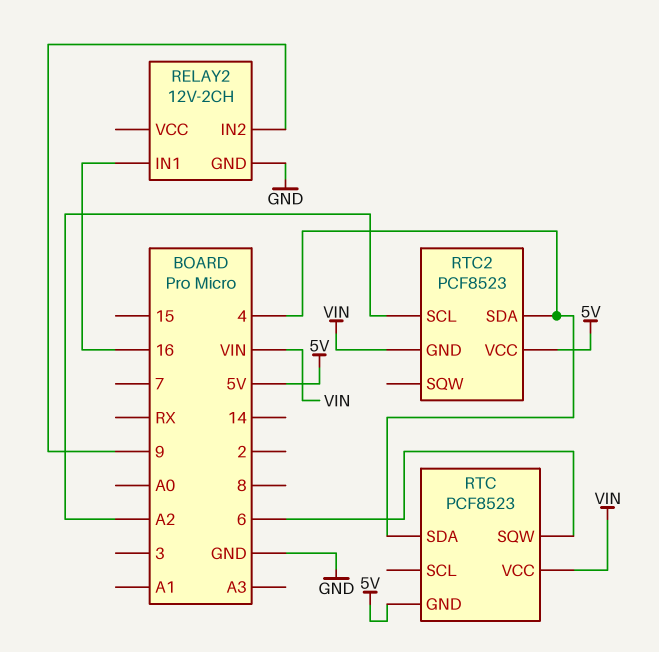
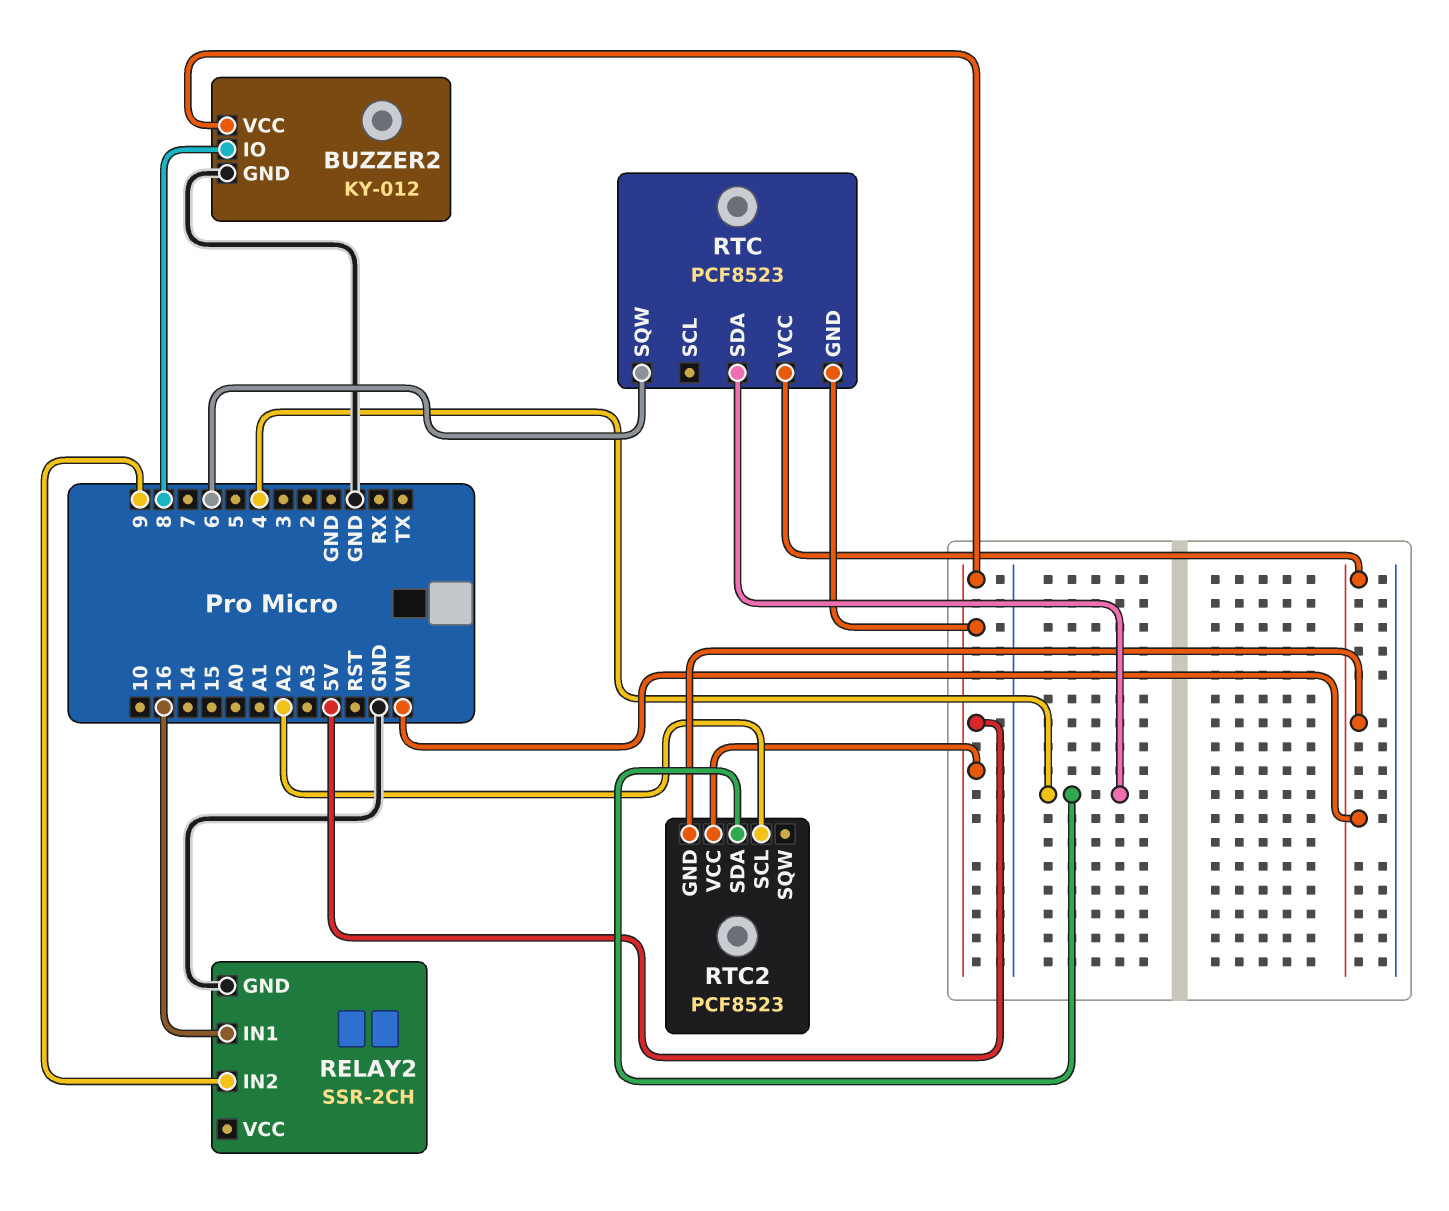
BUZZER2: none -> KY-012
BUZZER2 pin GND: none -> GND
BUZZER2 pin IO: none -> 8
BUZZER2 pin VCC: none -> 5V
RELAY2: 12V-2CH -> SSR-2CH

